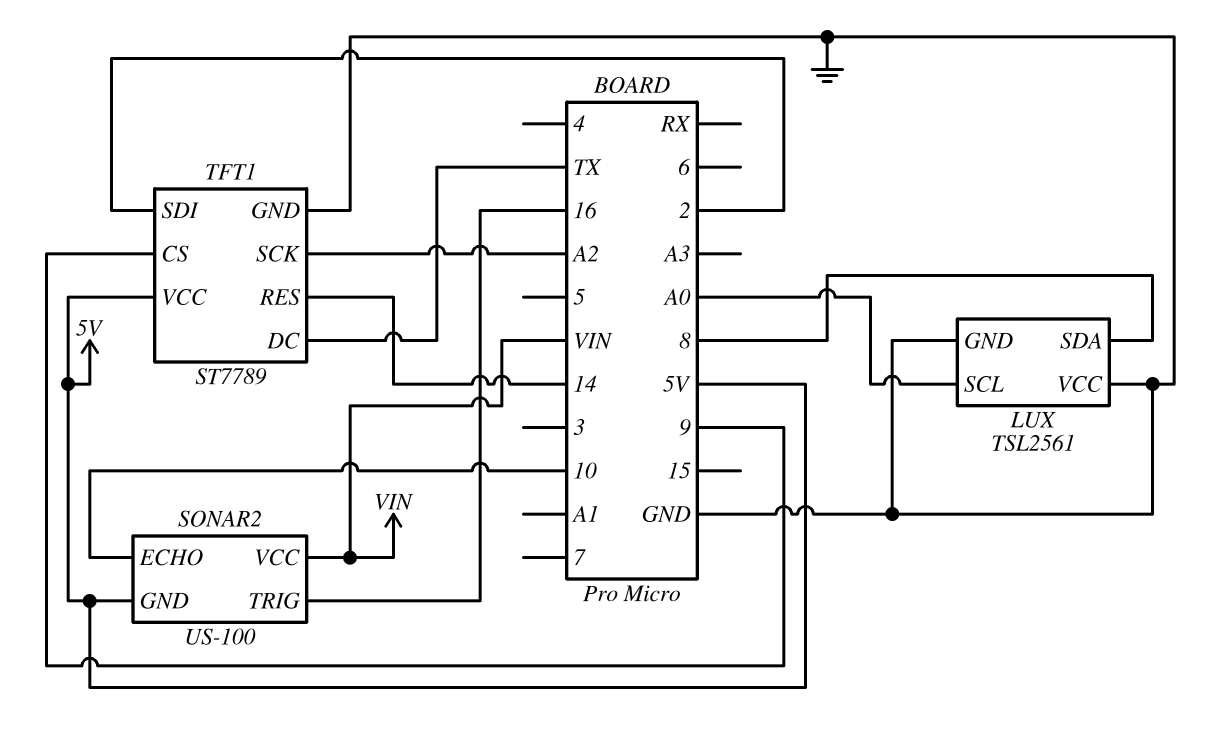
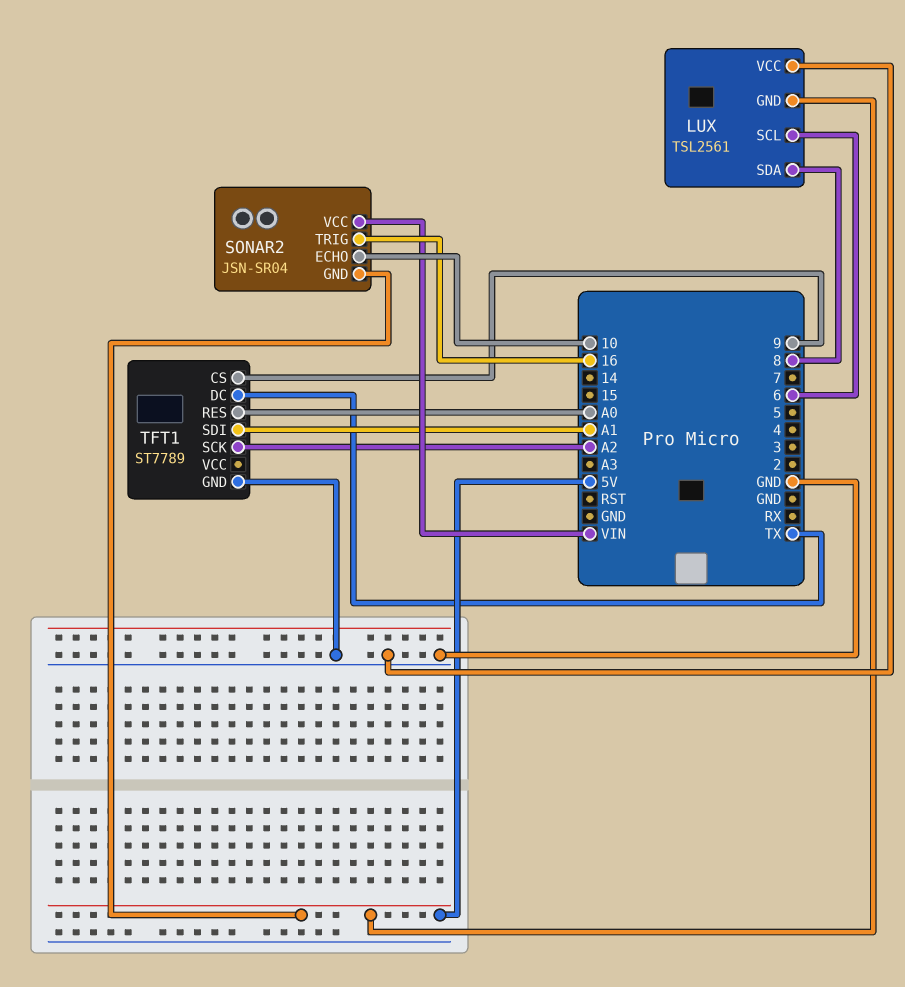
LUX pin GND: GND -> 5V
LUX pin SCL: A0 -> 6
SONAR2: US-100 -> JSN-SR04
TFT1 pin RES: 14 -> A0
TFT1 pin SDI: 2 -> A1
TFT1 pin VCC: 5V -> none

